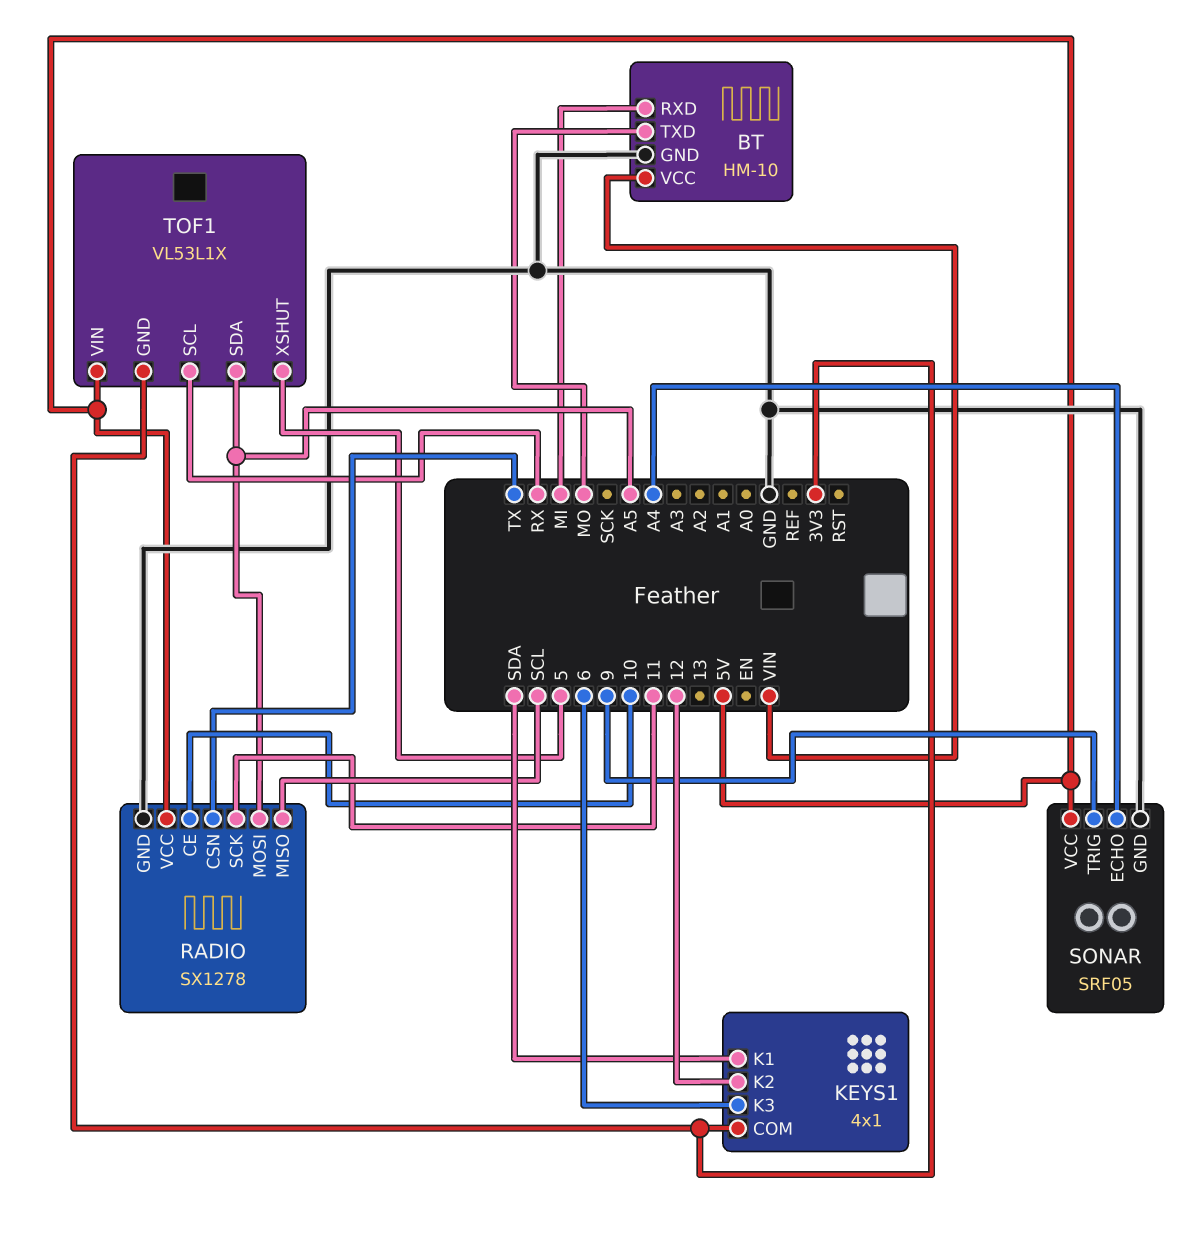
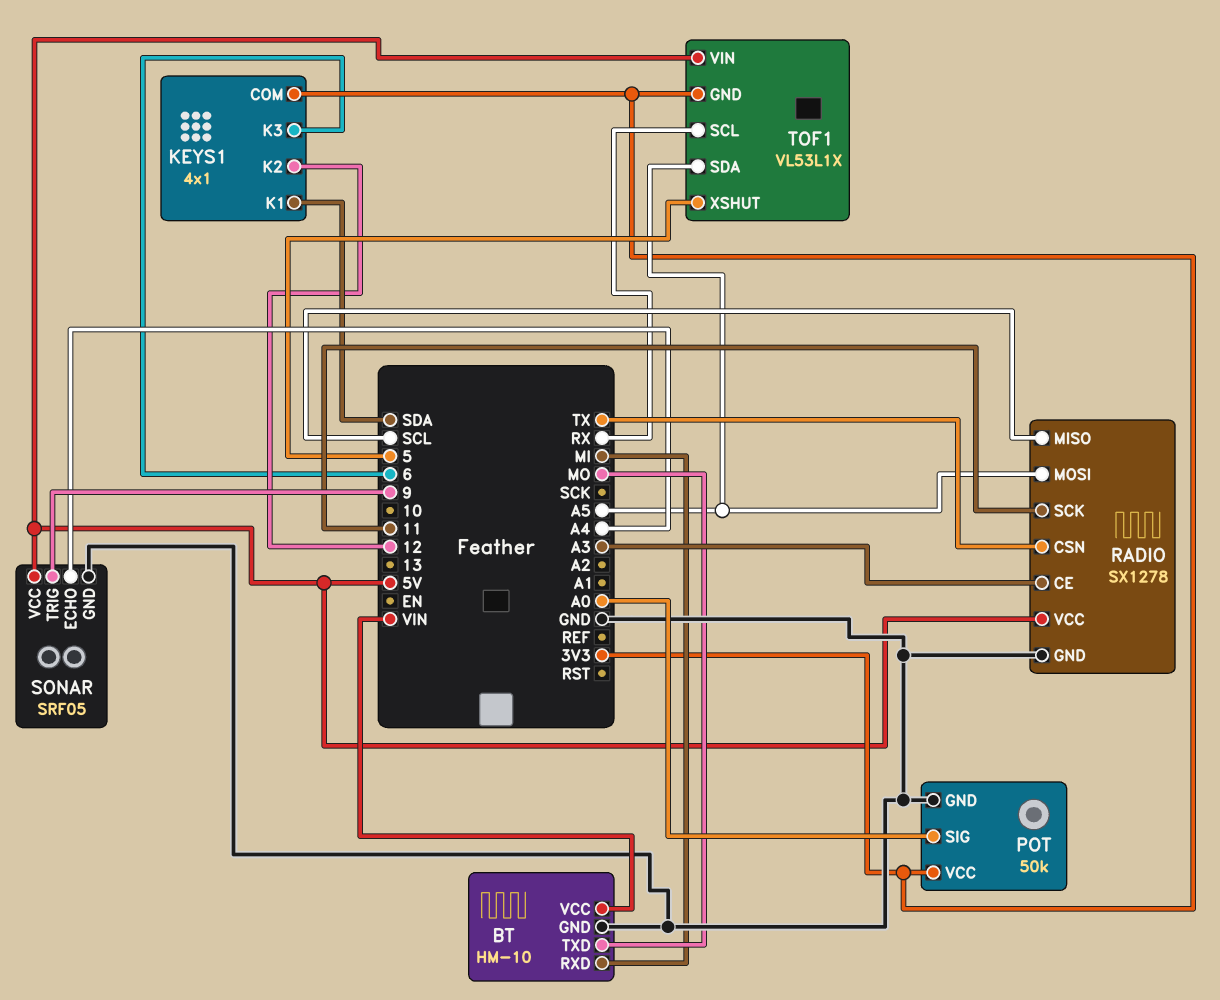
POT: none -> 50k
POT pin GND: none -> GND
POT pin SIG: none -> A0
POT pin VCC: none -> 3V3
RADIO pin CE: 10 -> A3

